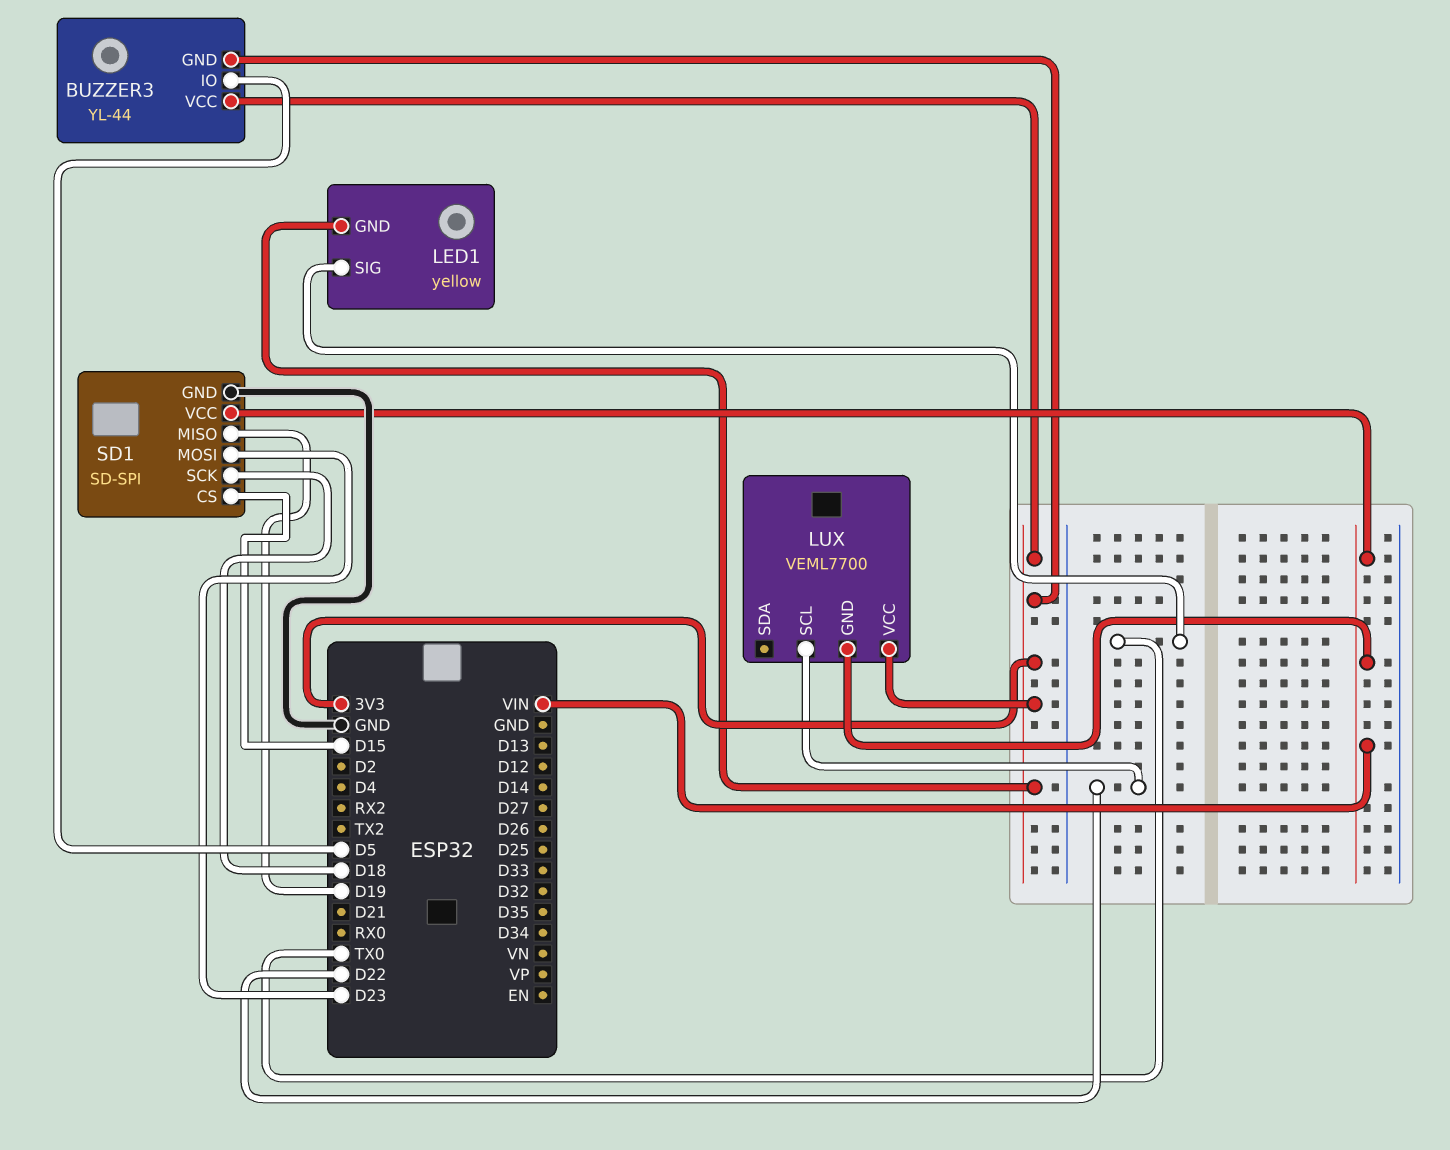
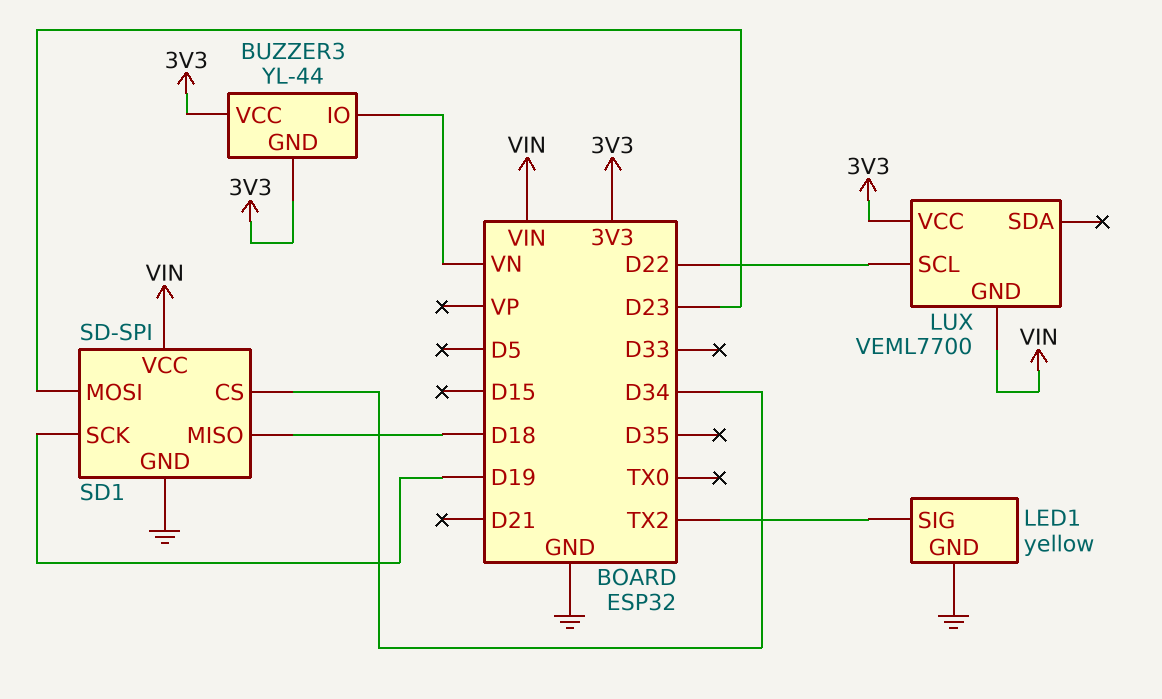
BUZZER3 pin IO: D5 -> VN
LED1 pin GND: 3V3 -> GND
LED1 pin SIG: TX0 -> TX2
SD1 pin CS: D15 -> D34
SD1 pin MISO: D19 -> D18
SD1 pin SCK: D18 -> D19

